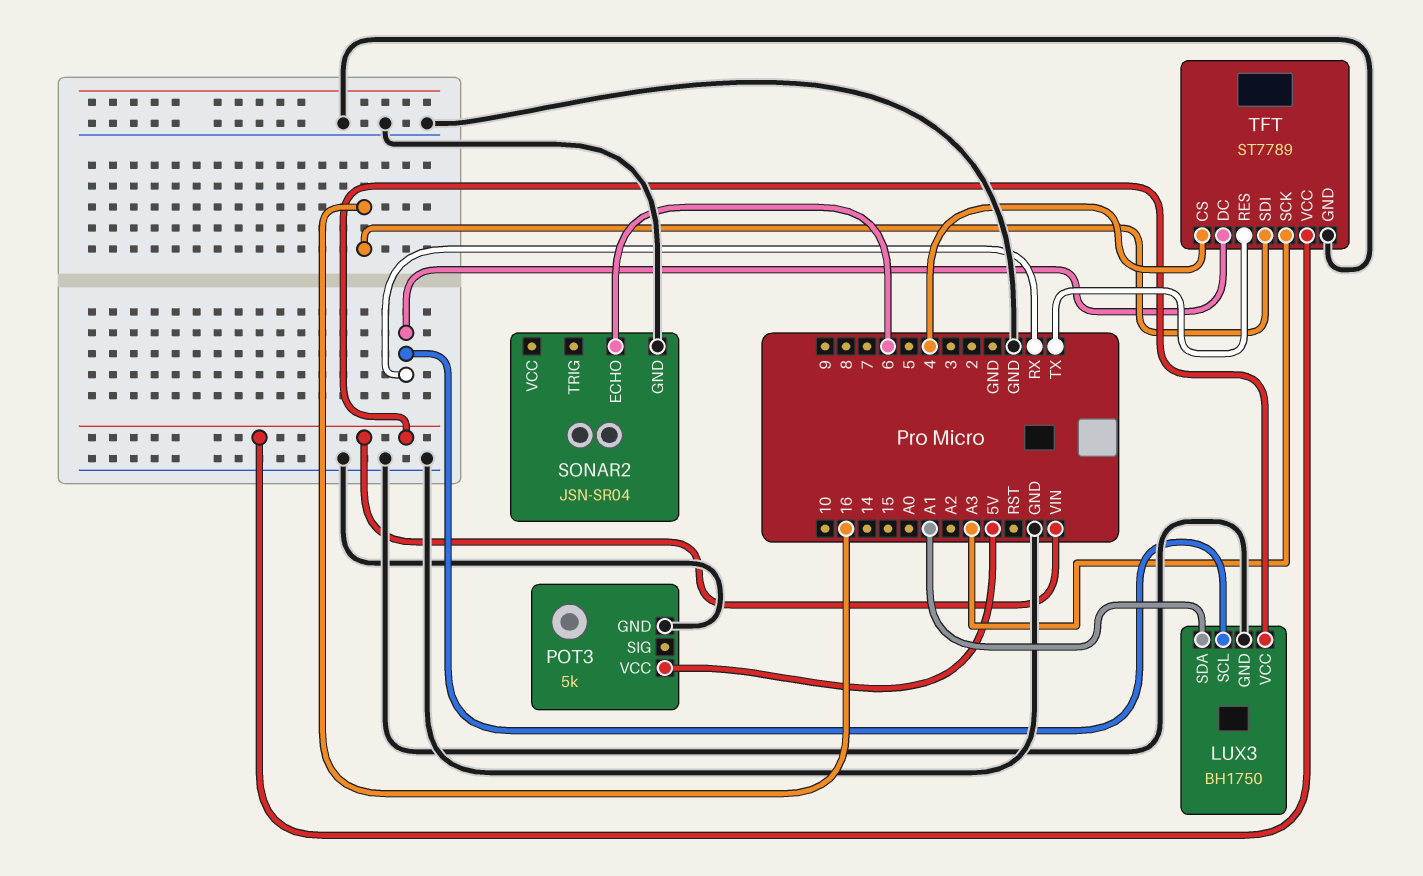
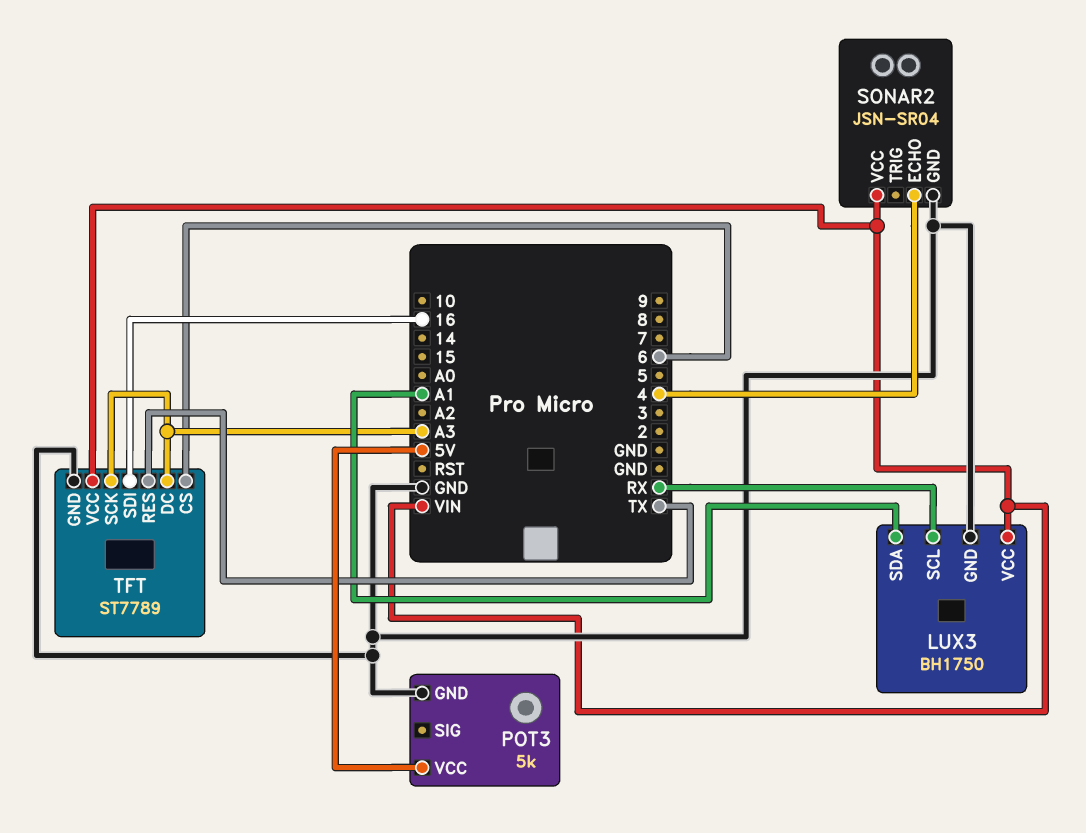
SONAR2 pin ECHO: 6 -> 4
SONAR2 pin VCC: none -> VIN
TFT pin CS: 4 -> 6
TFT pin DC: RX -> A3

